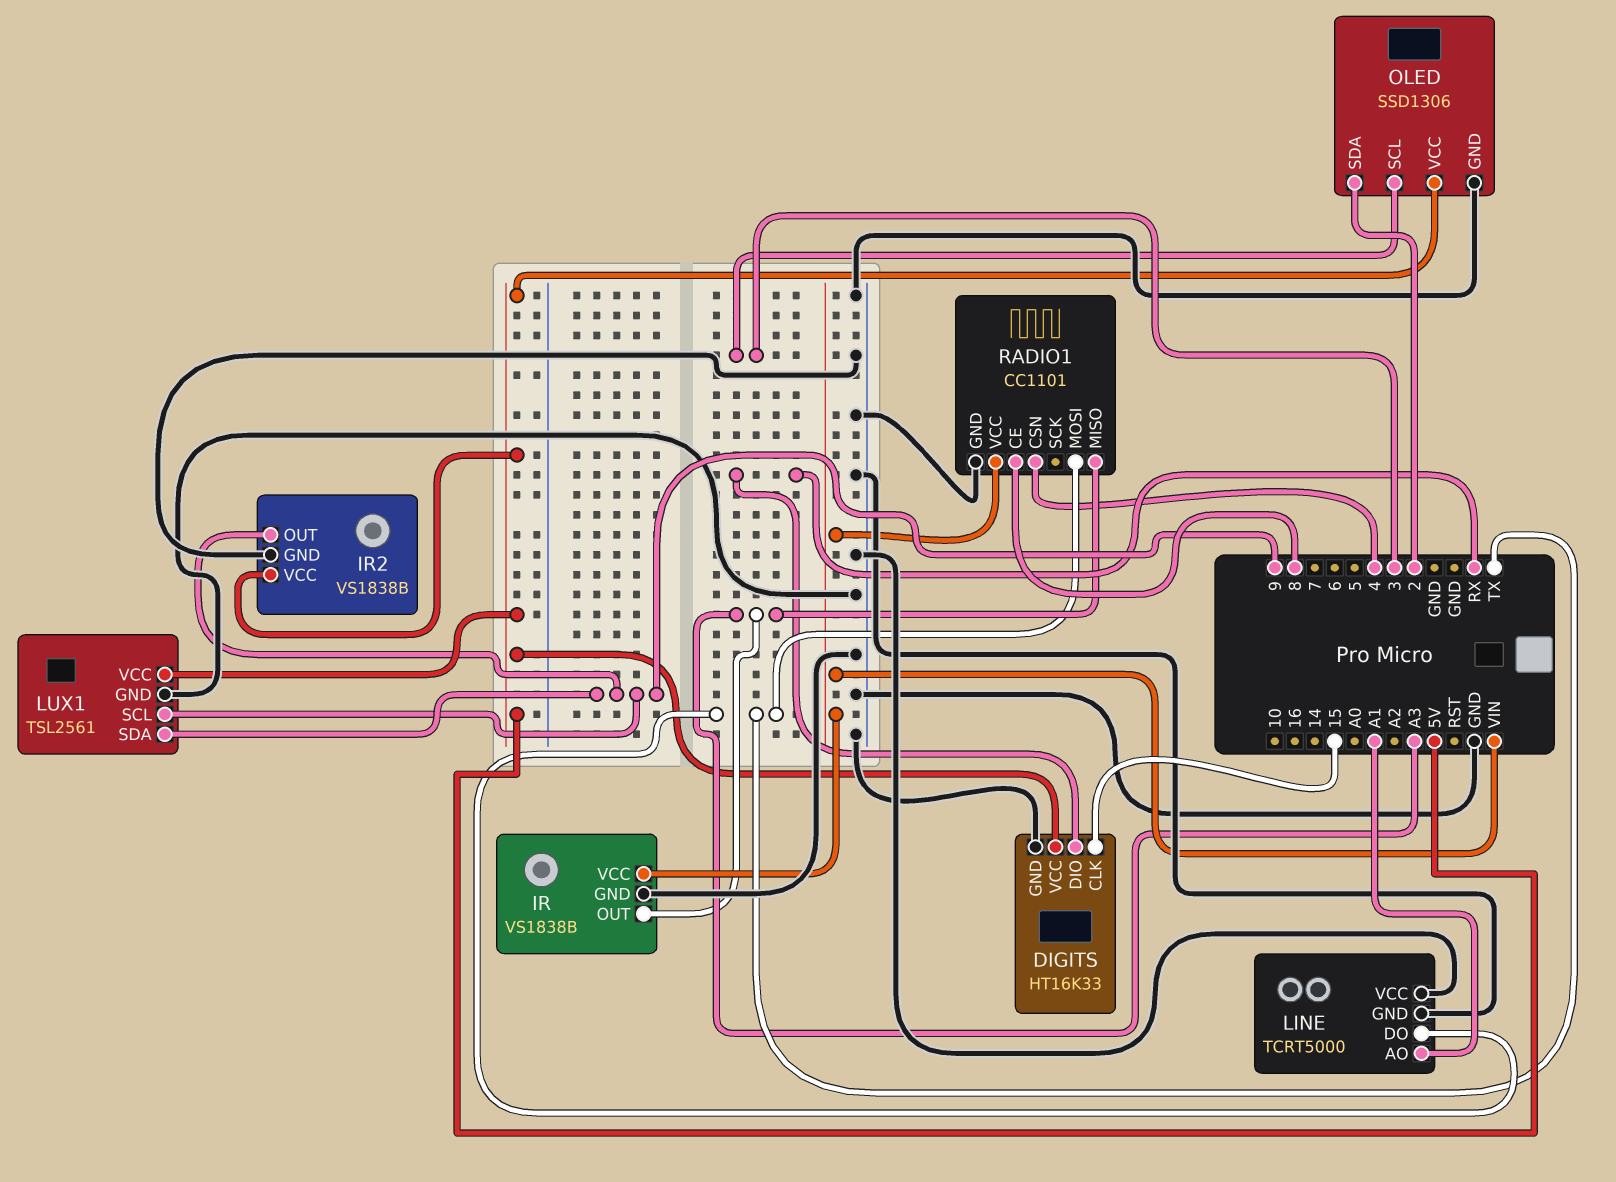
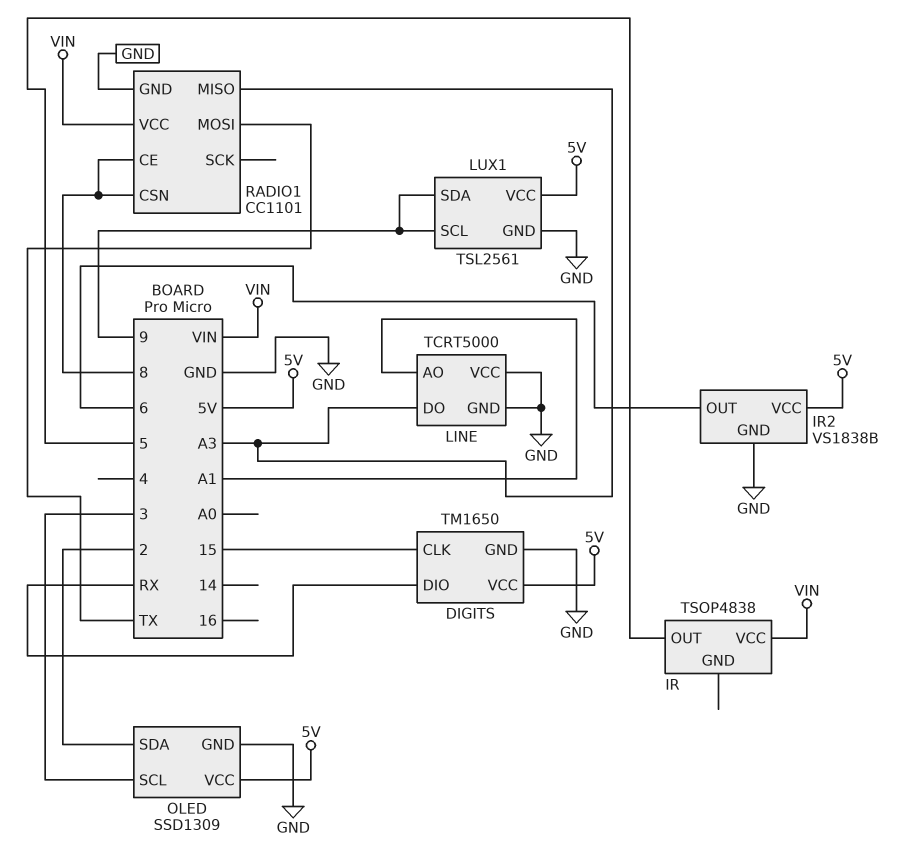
DIGITS: HT16K33 -> TM1650
IR: VS1838B -> TSOP4838
IR pin GND: GND -> none
IR pin OUT: A3 -> 5
IR2 pin OUT: 9 -> 6
LINE pin DO: TX -> A3
OLED: SSD1306 -> SSD1309
RADIO1 pin CSN: 4 -> 8

